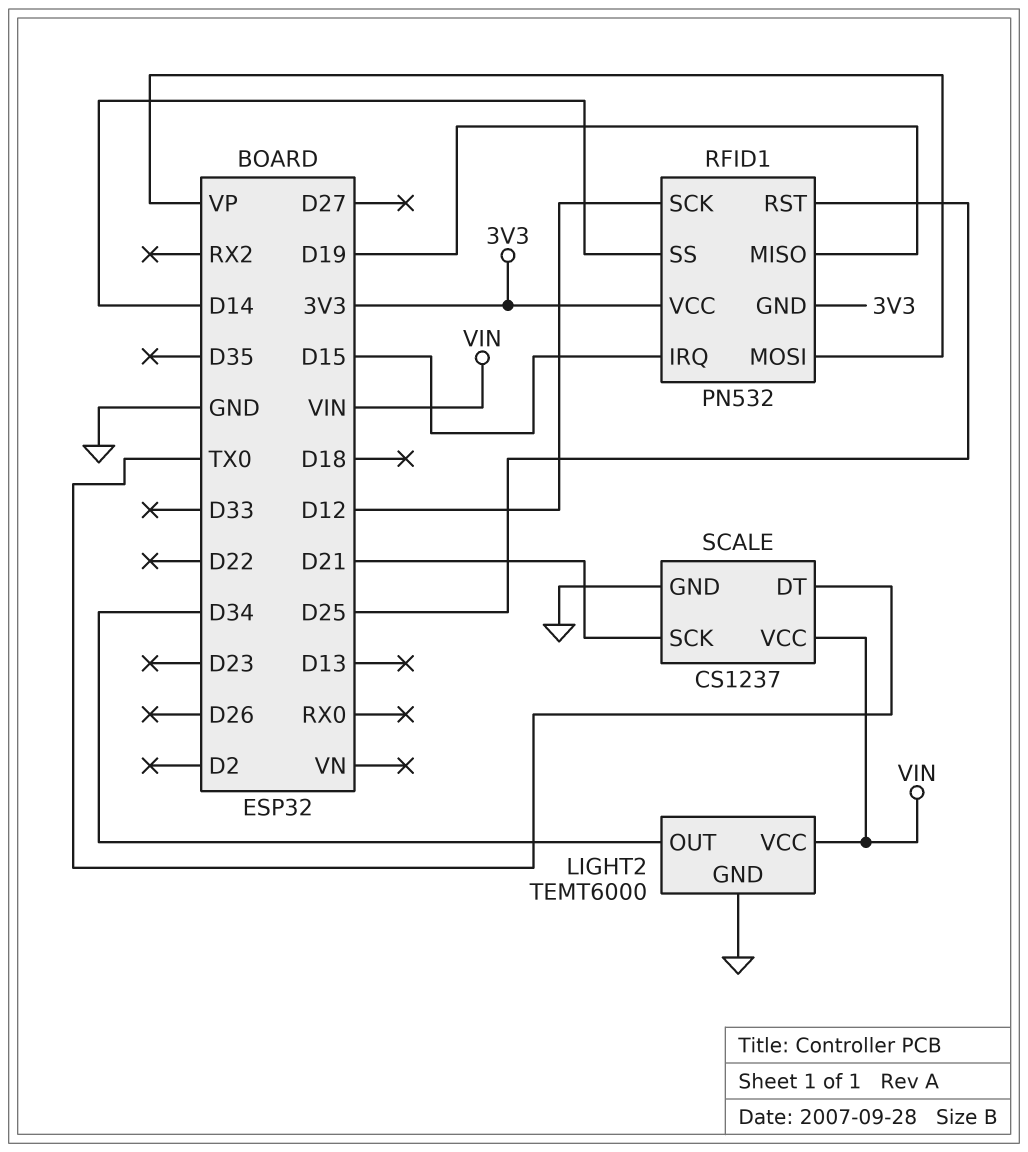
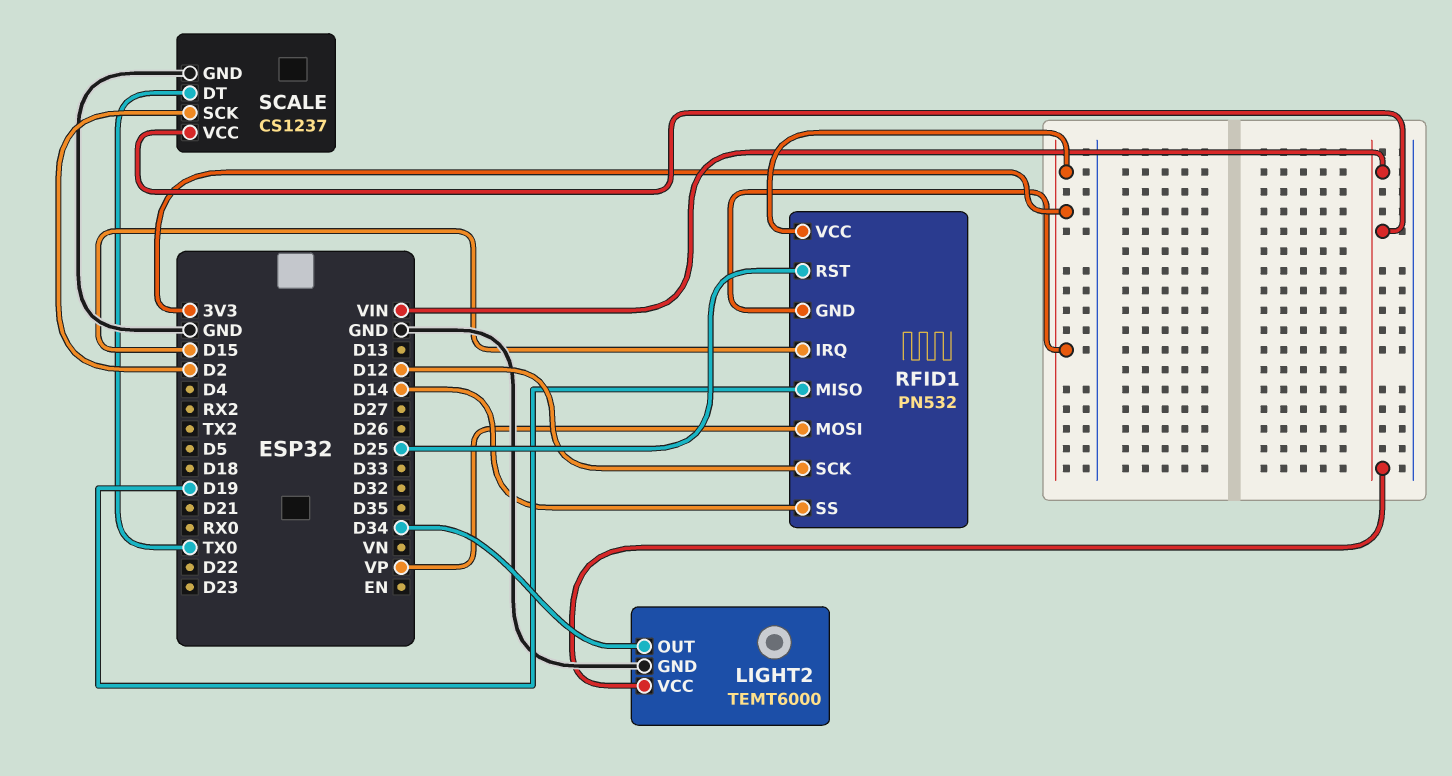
SCALE pin SCK: D21 -> D2

